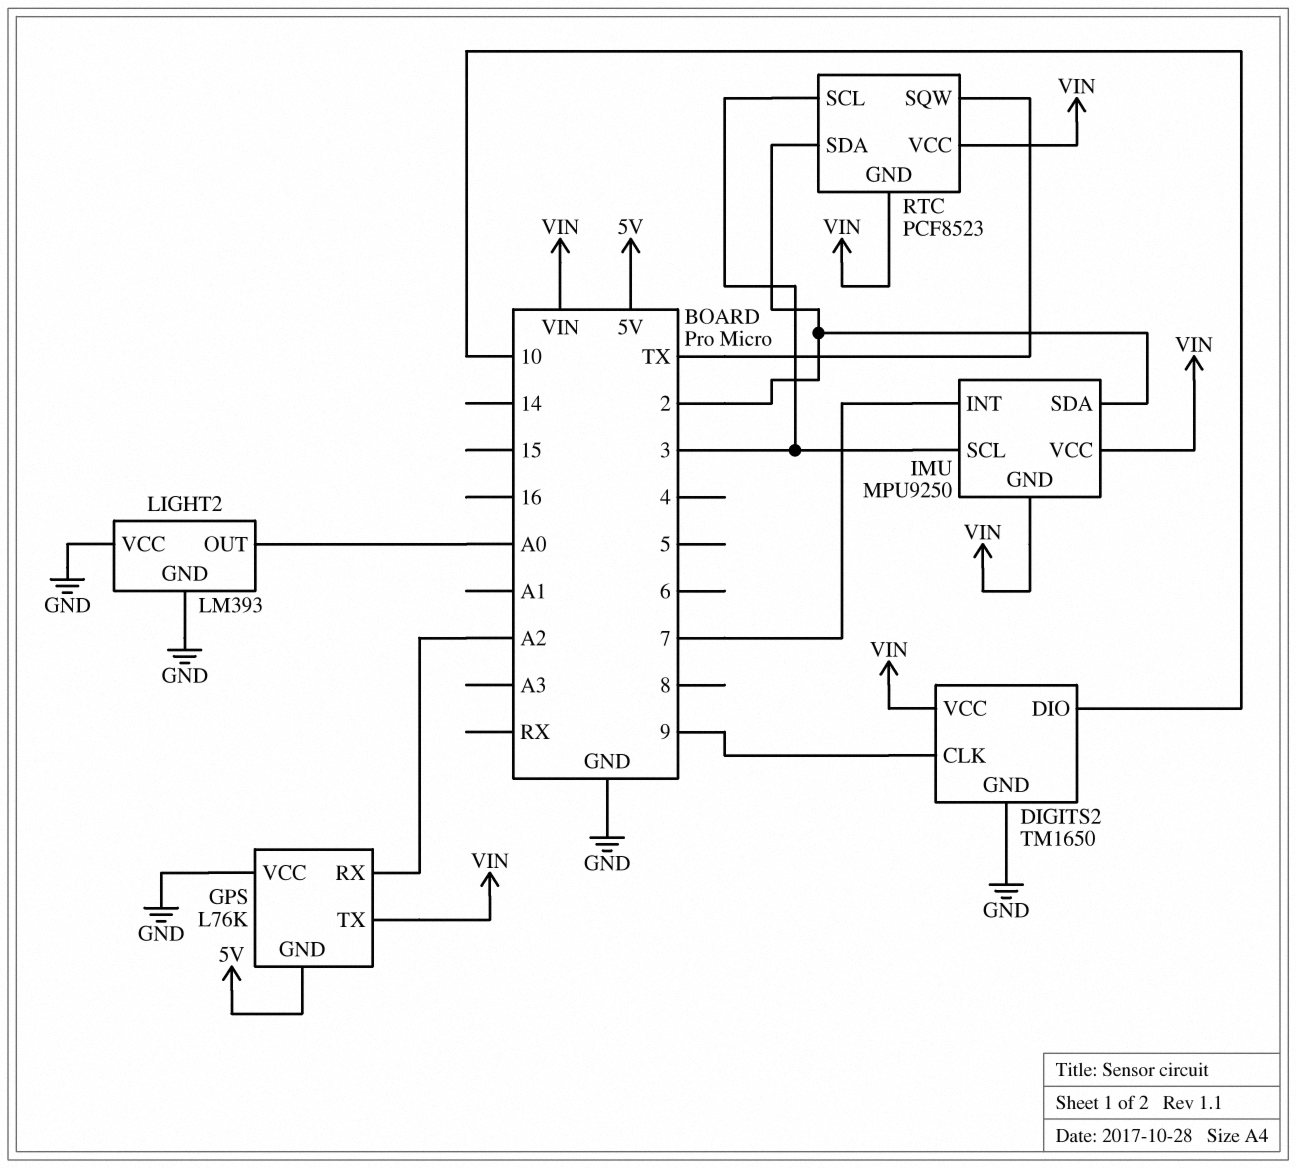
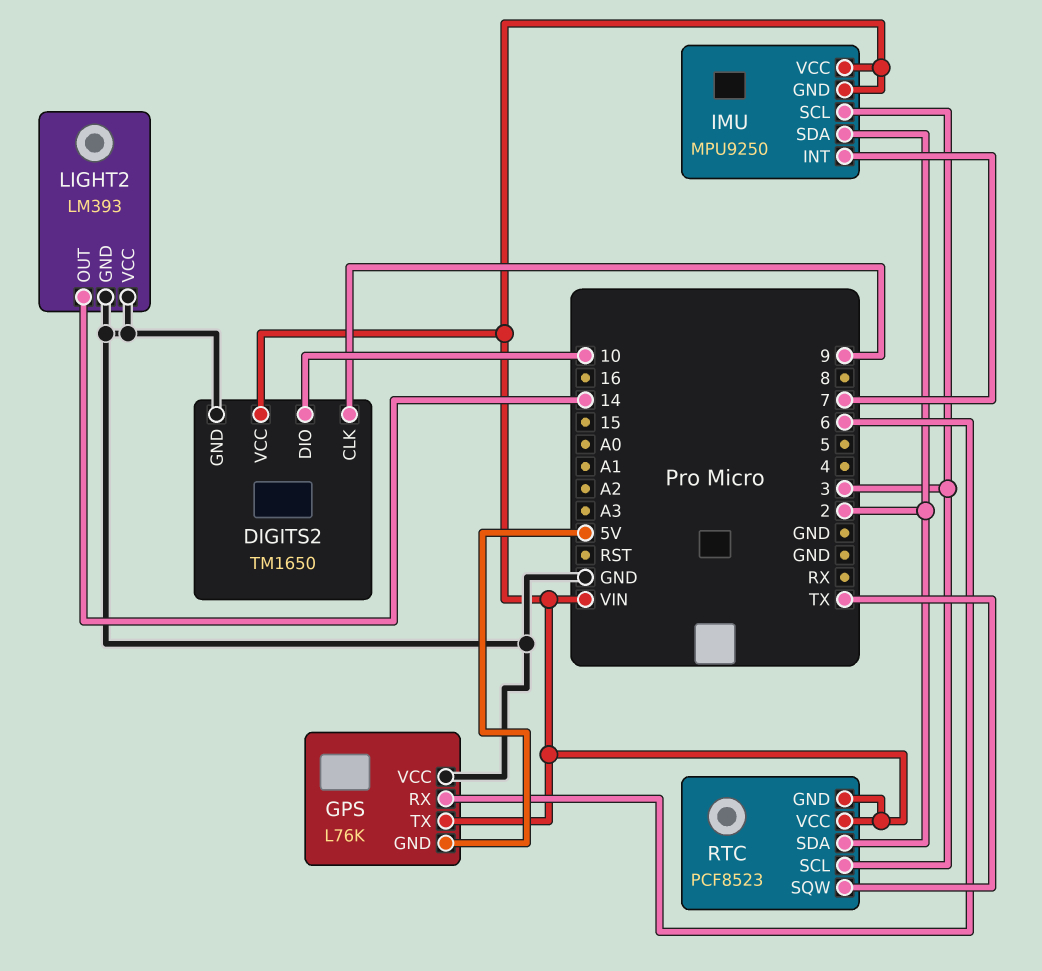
GPS pin RX: A2 -> 6
LIGHT2 pin OUT: A0 -> 14

